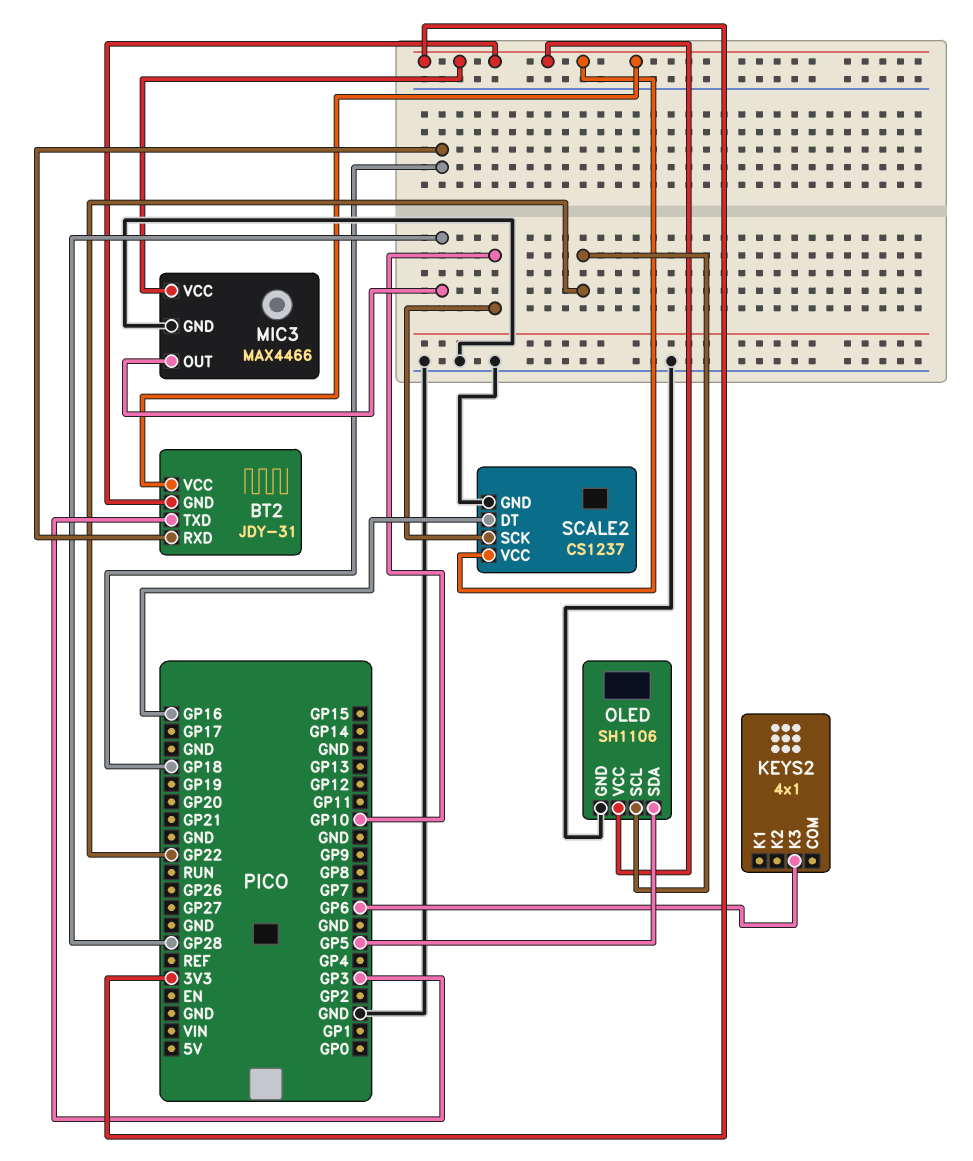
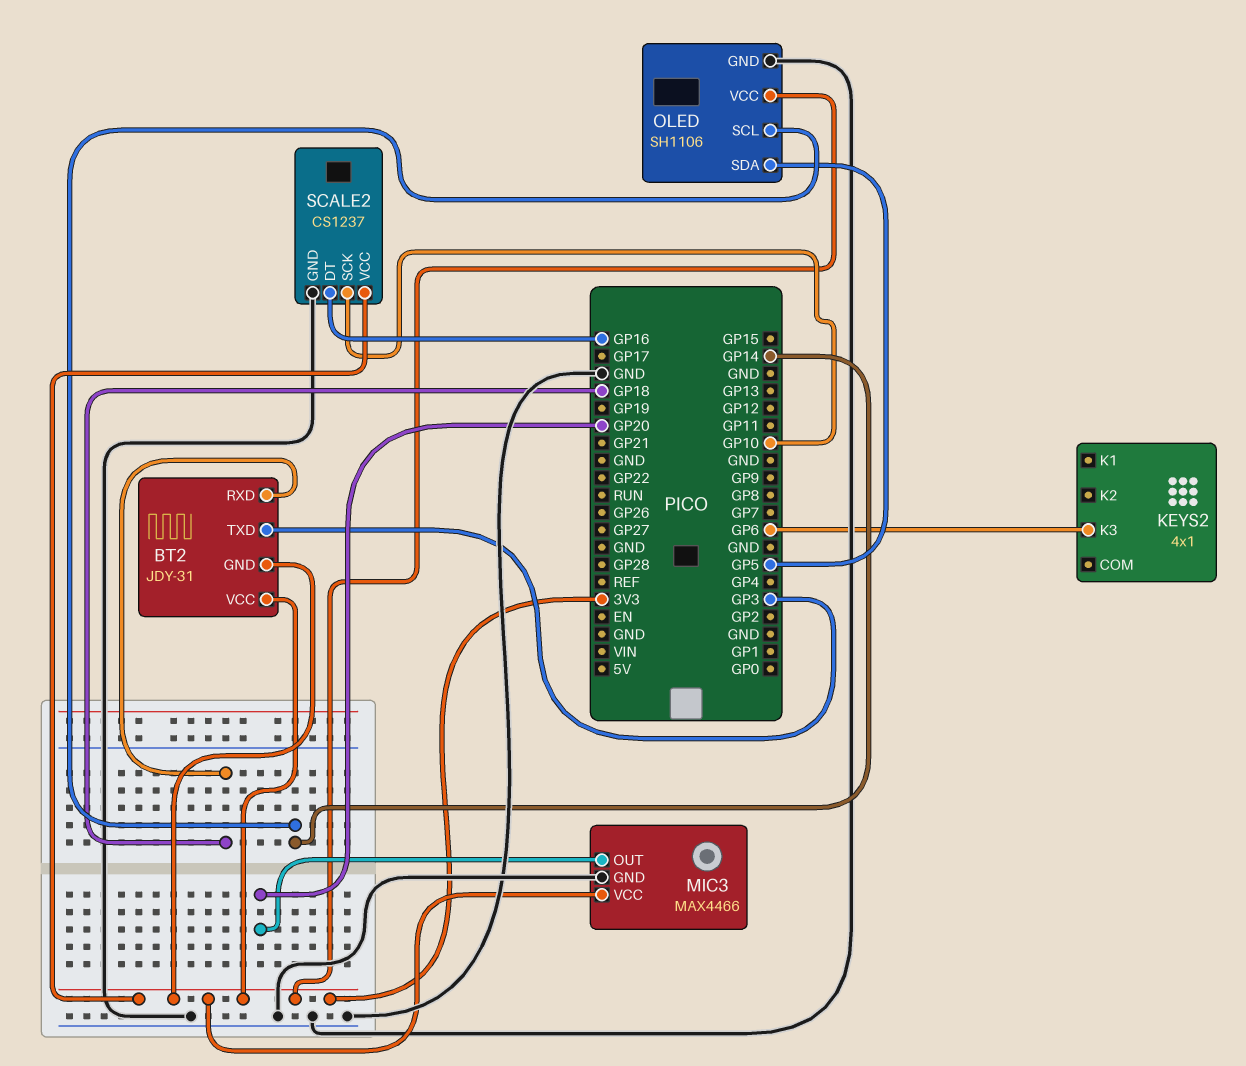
MIC3 pin OUT: GP28 -> GP20
OLED pin SCL: GP22 -> GP14

